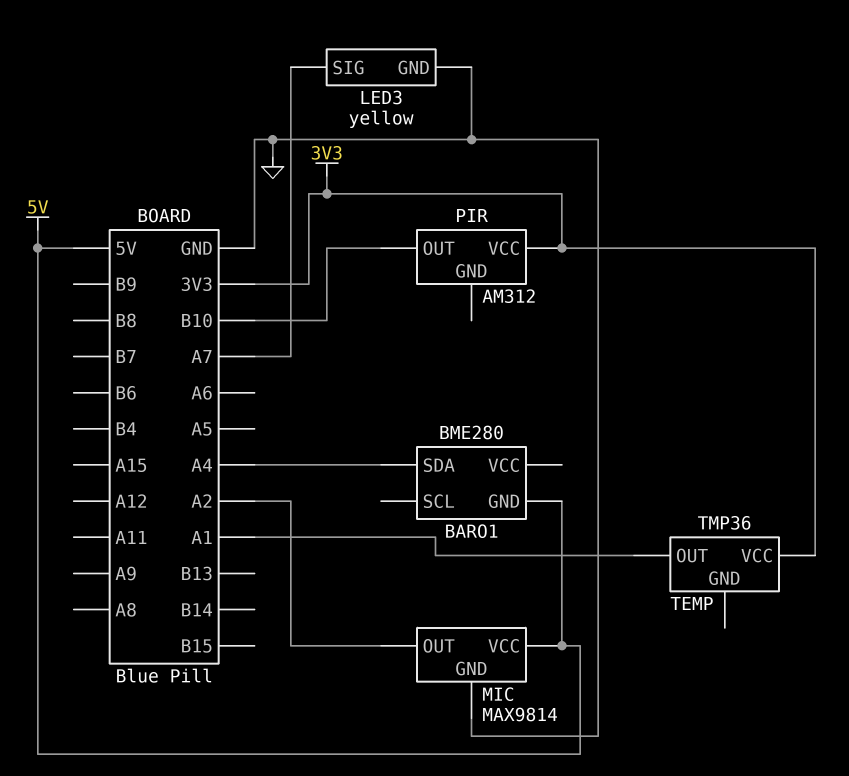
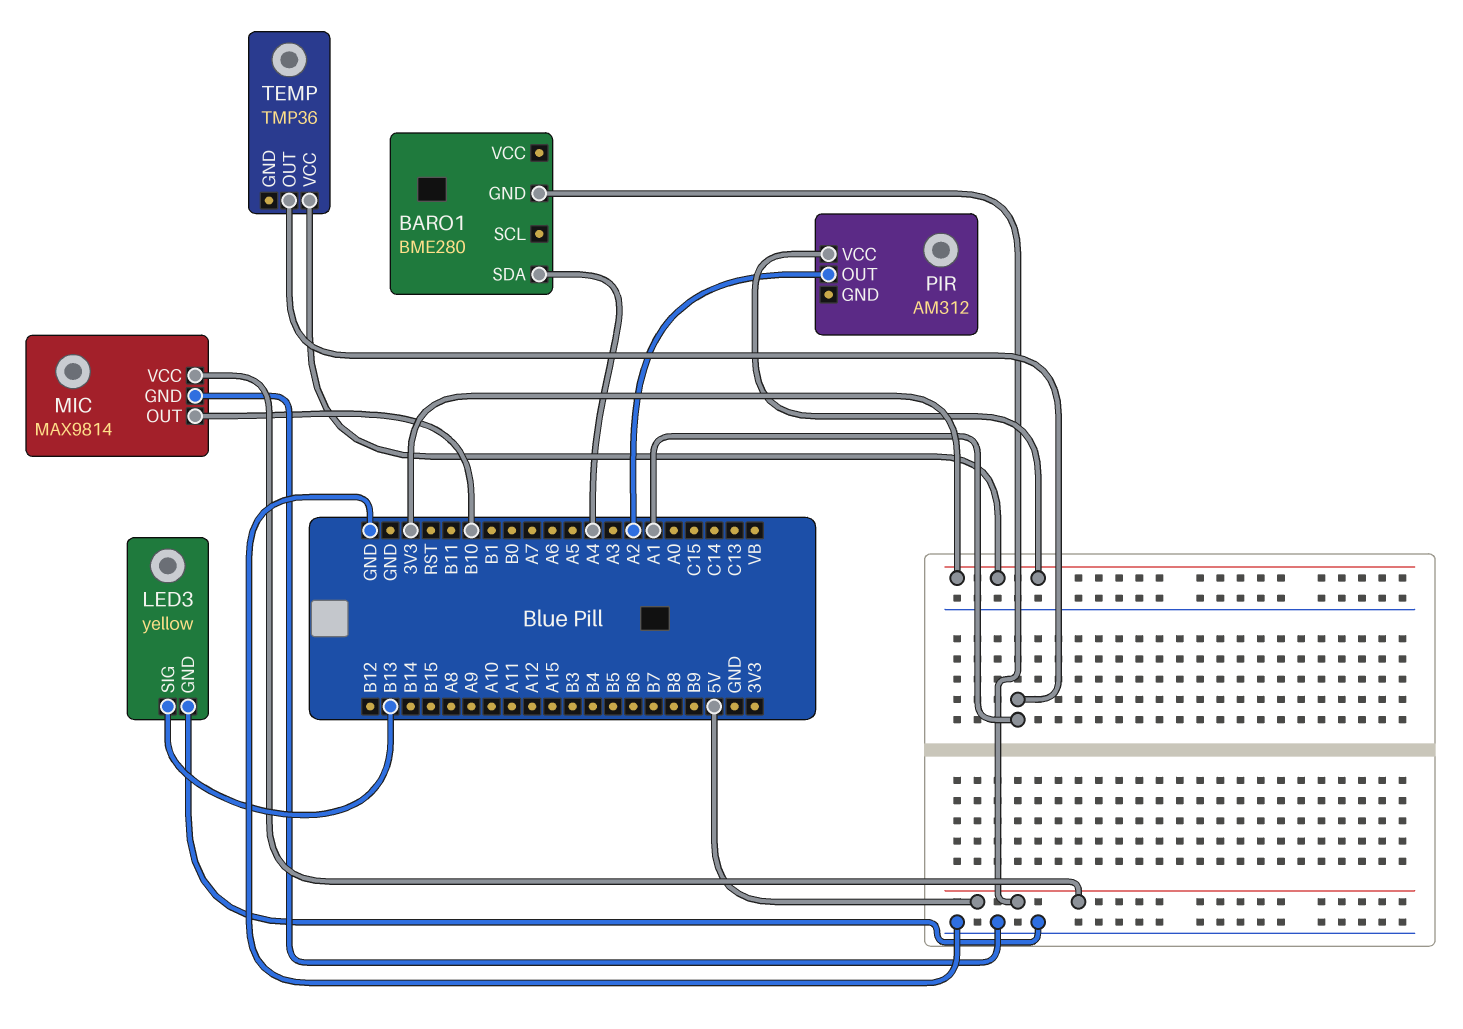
LED3 pin SIG: A7 -> B13
MIC pin OUT: A2 -> B10
PIR pin OUT: B10 -> A2

